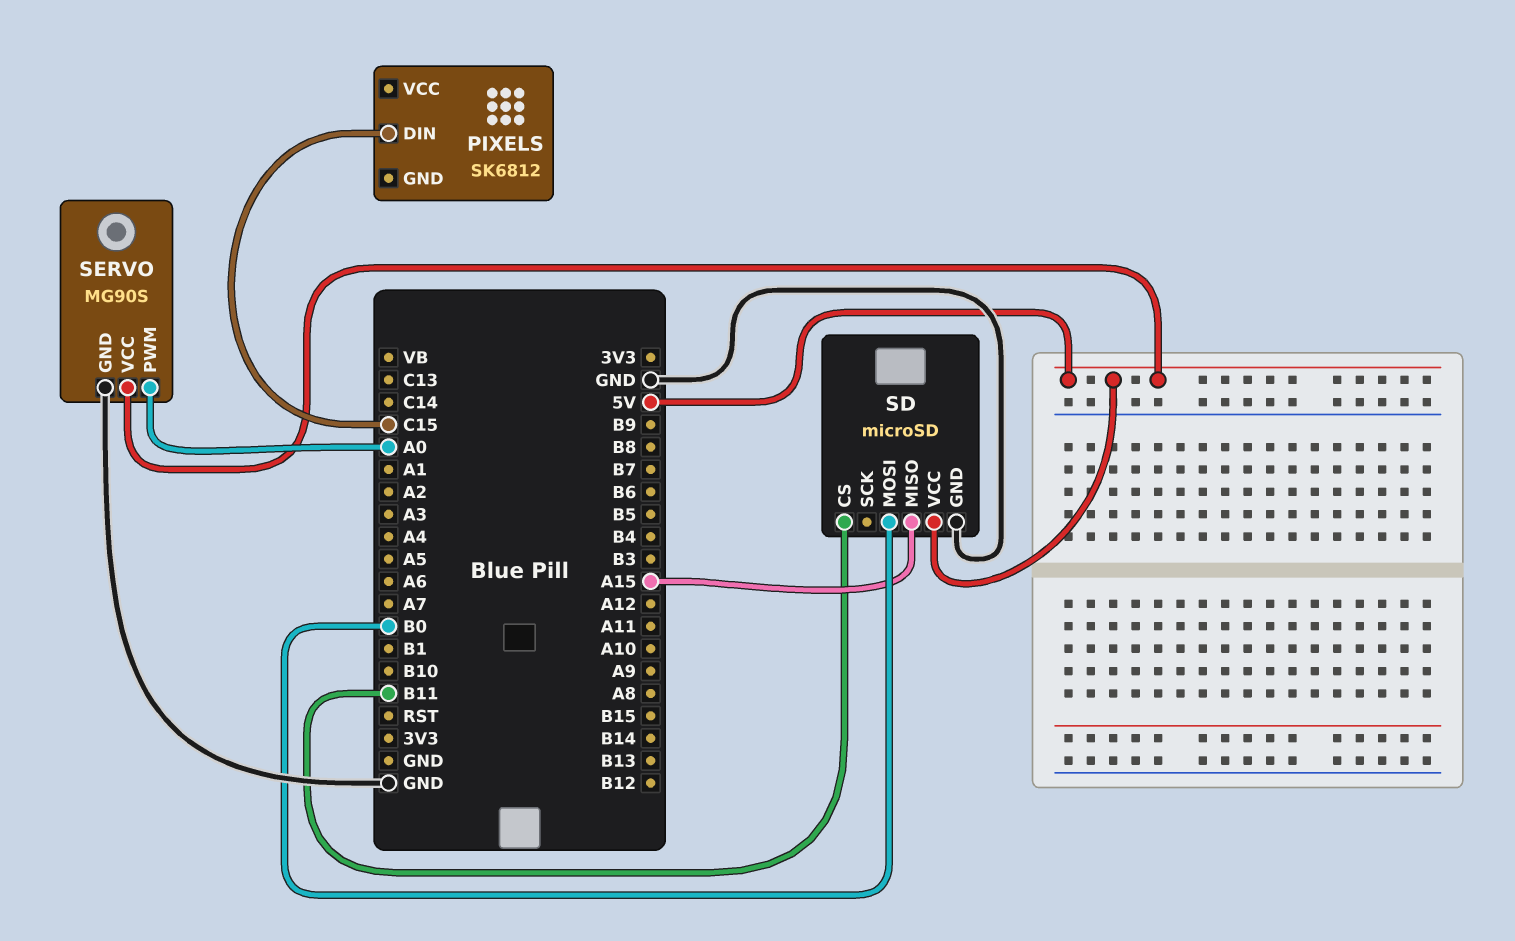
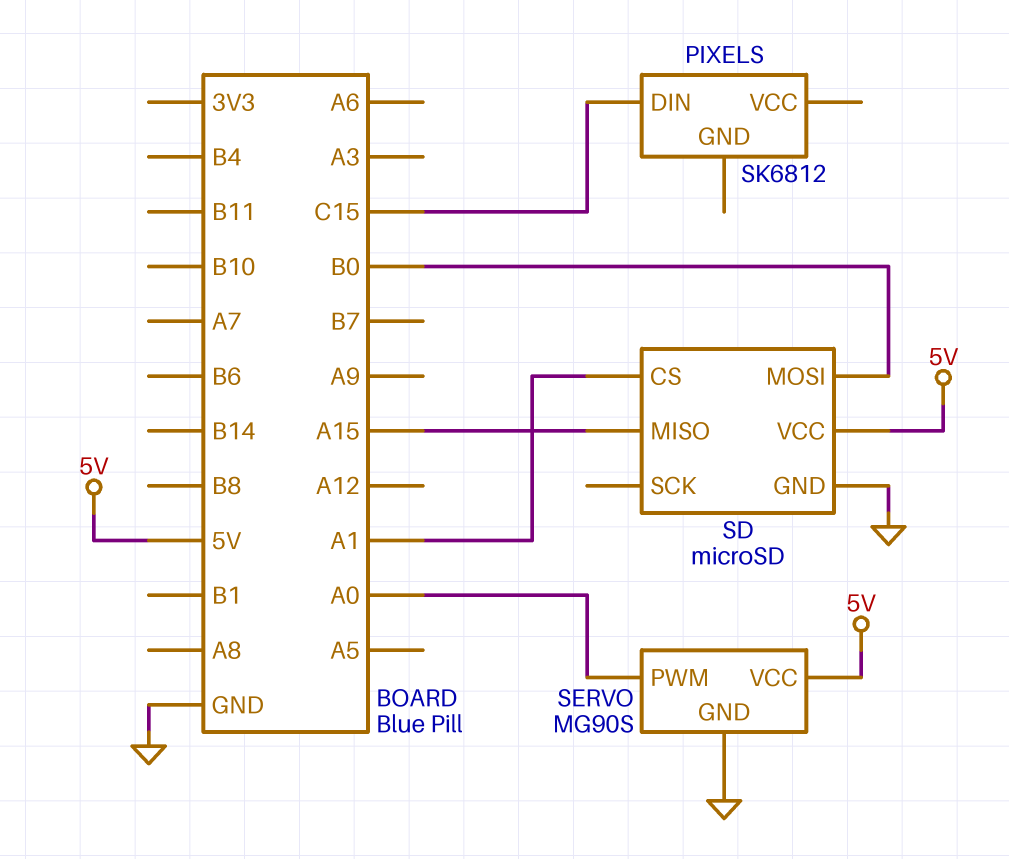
SD pin CS: B11 -> A1

